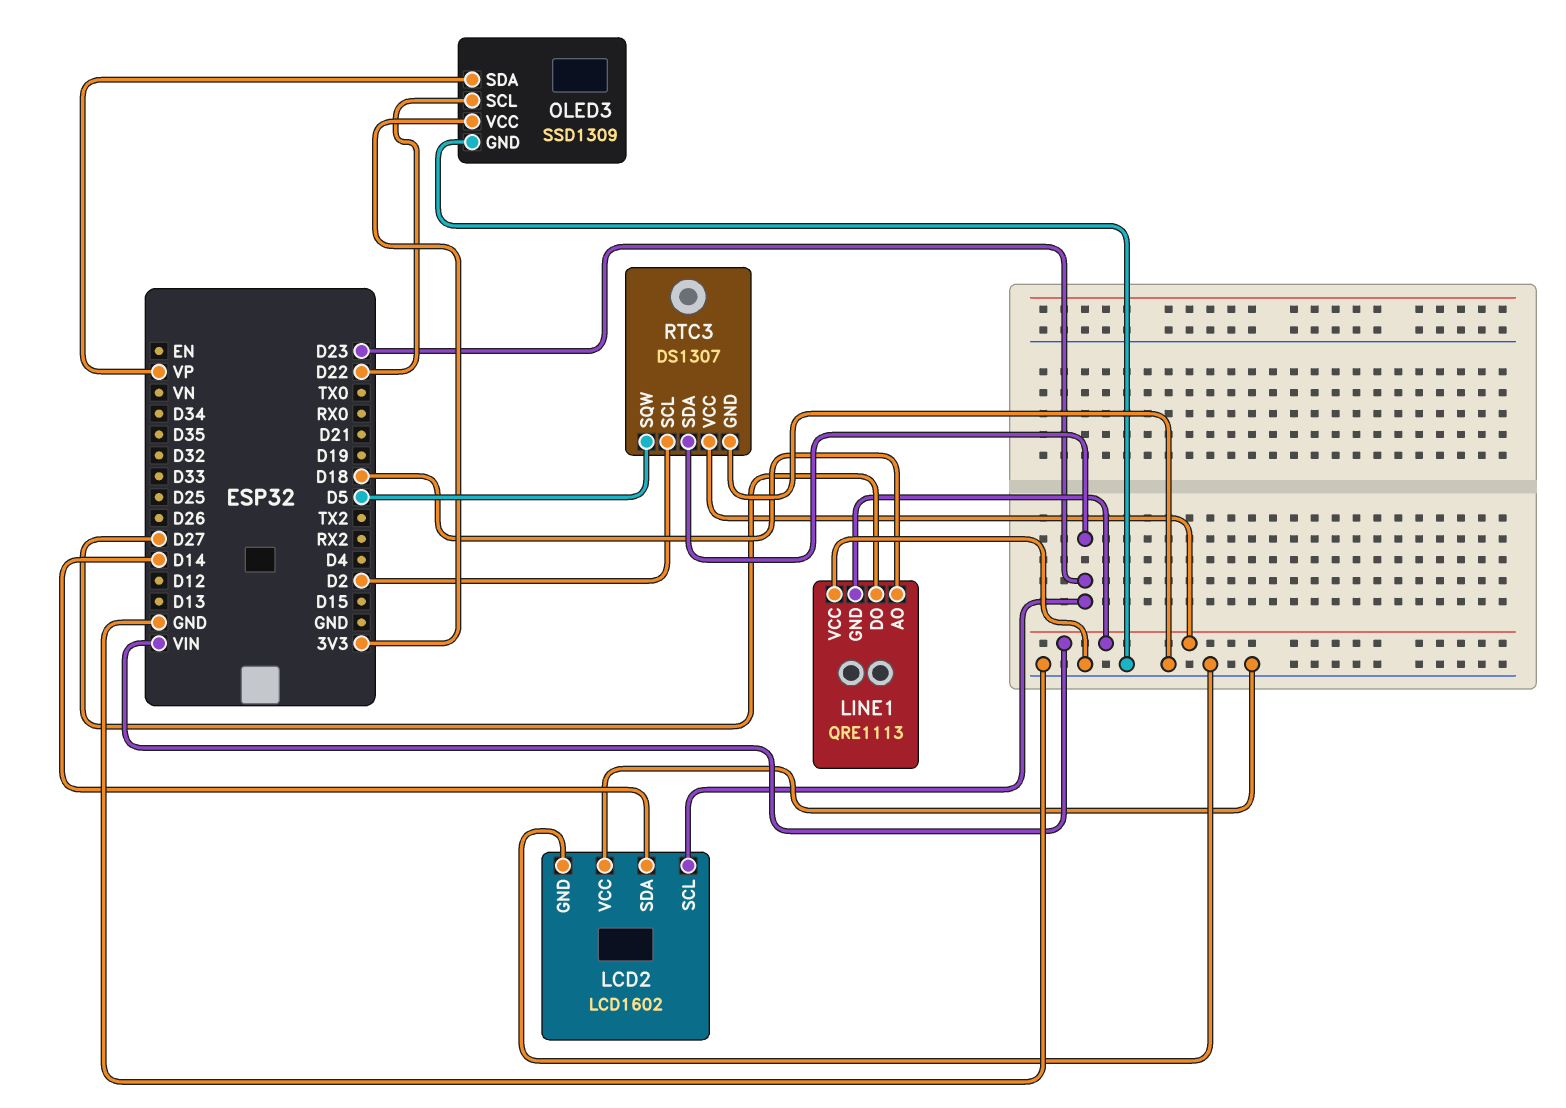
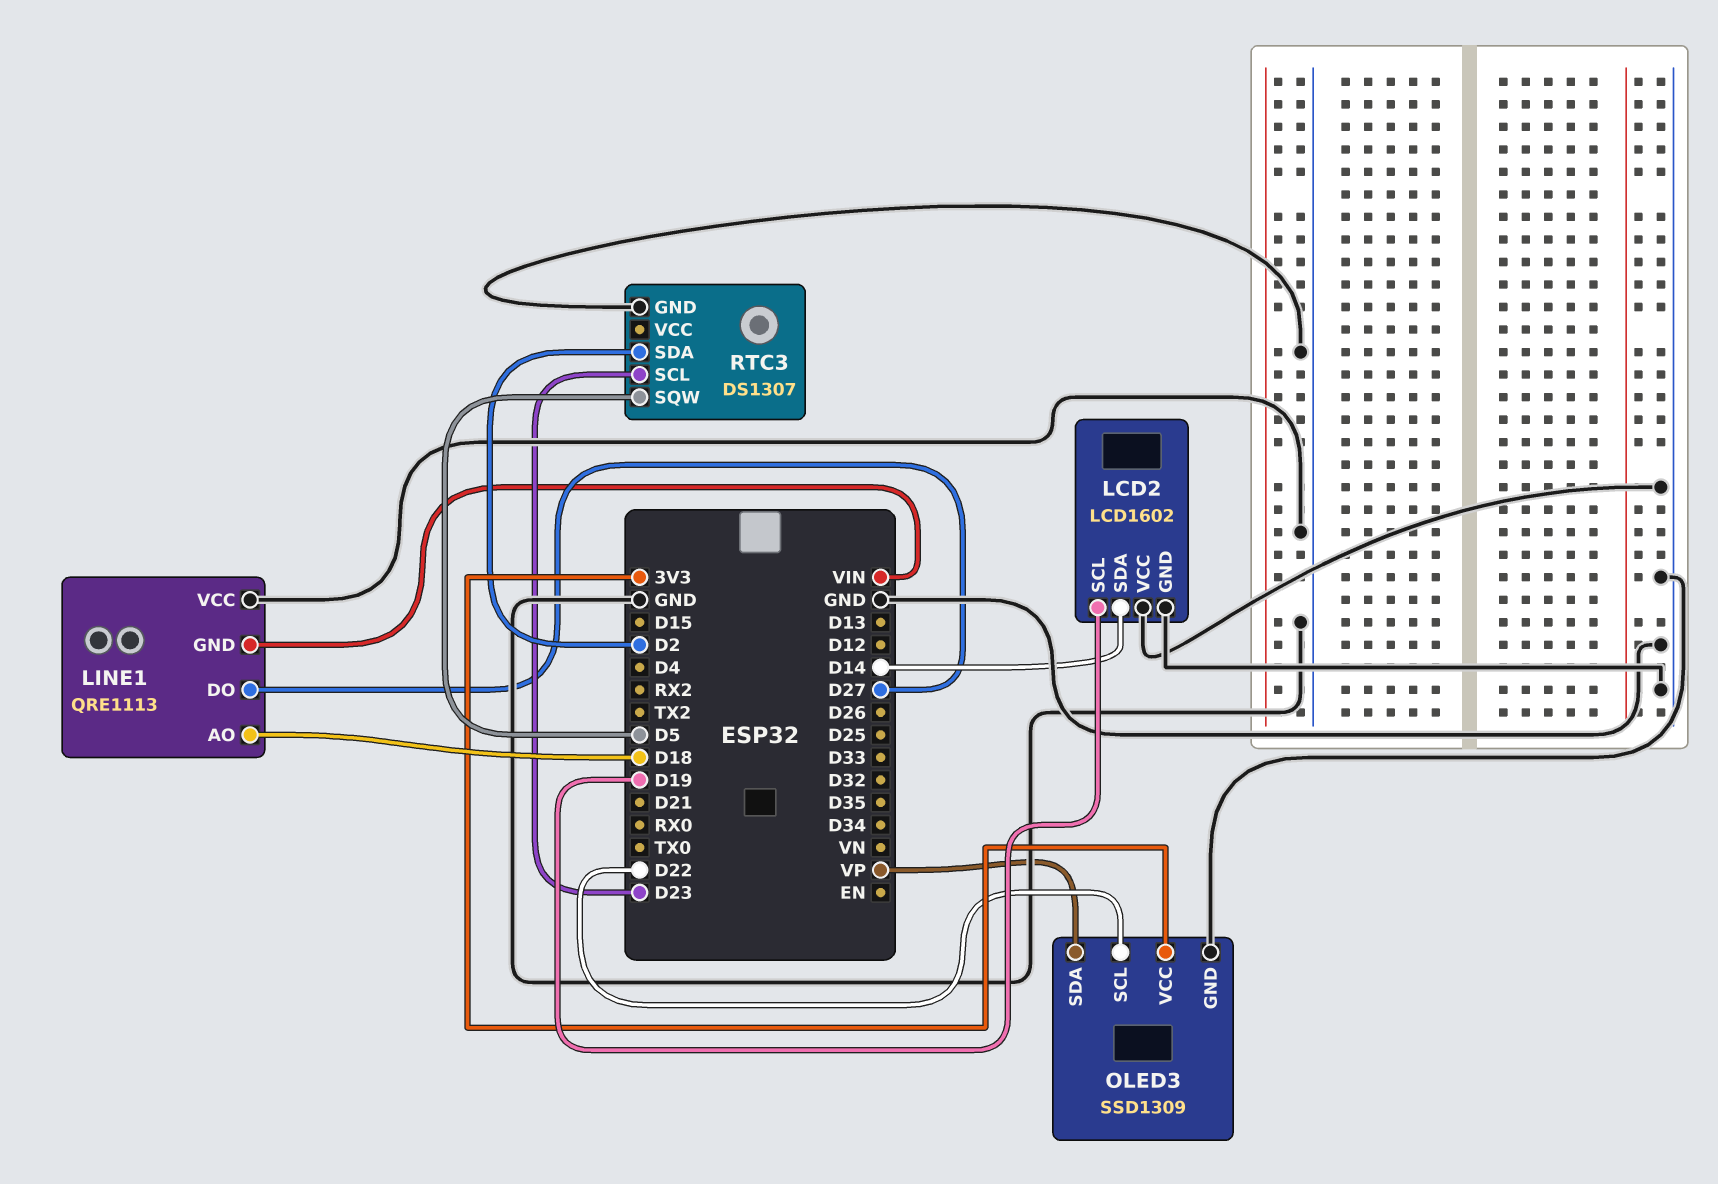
LCD2 pin SCL: D23 -> D19
RTC3 pin SCL: D2 -> D23
RTC3 pin SDA: D23 -> D2
RTC3 pin VCC: VIN -> none

